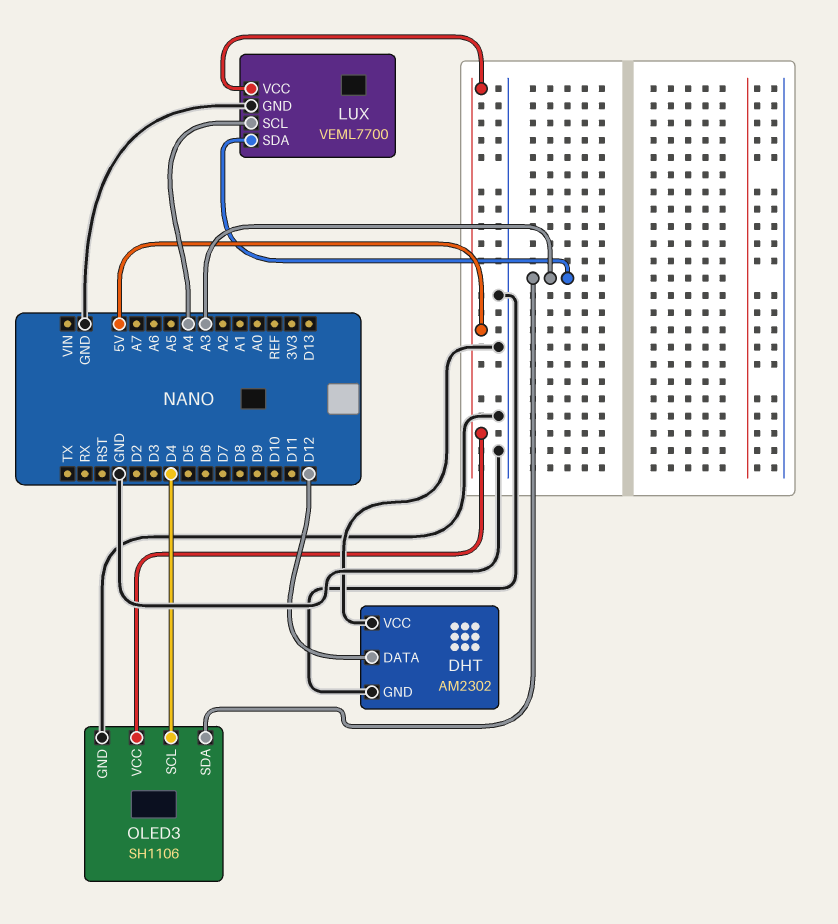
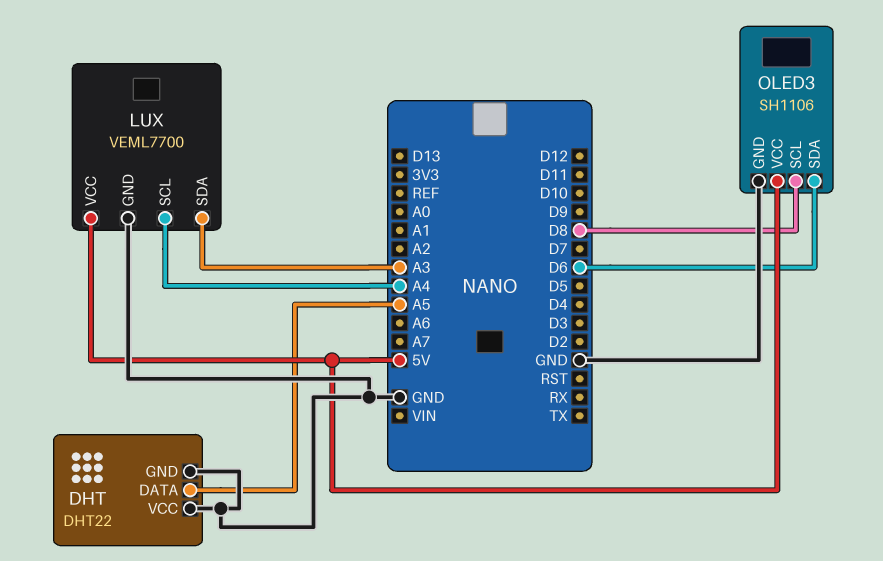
DHT: AM2302 -> DHT22
DHT pin DATA: D12 -> A5
OLED3 pin SCL: D4 -> D8
OLED3 pin SDA: A3 -> D6

